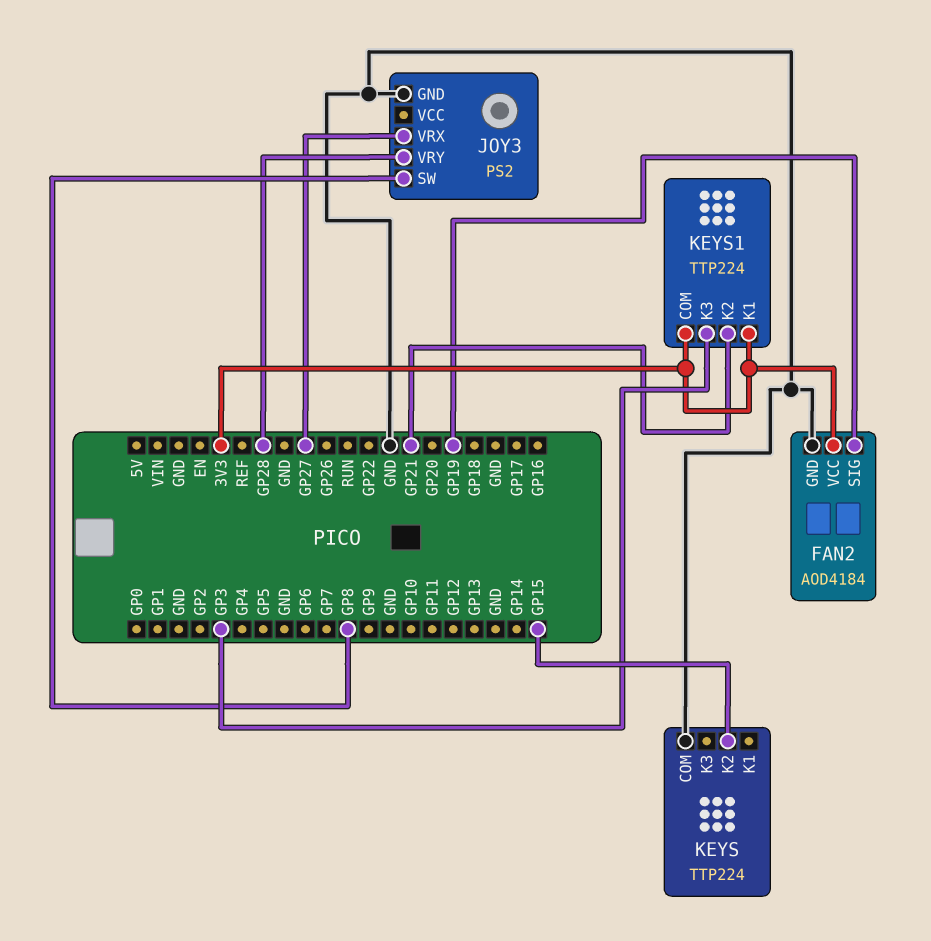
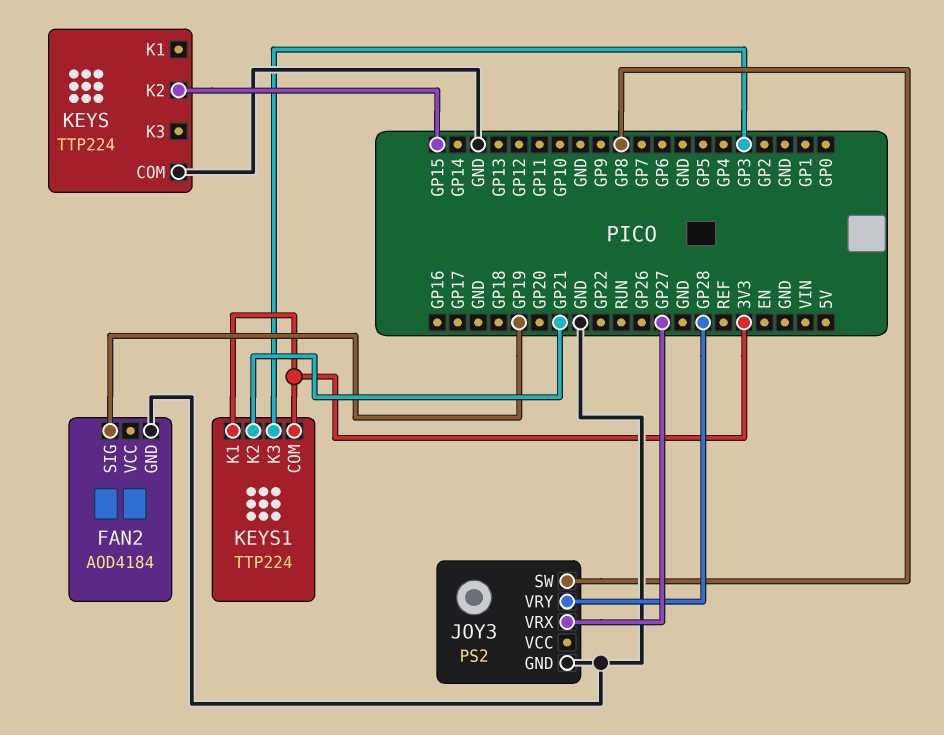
FAN2 pin VCC: 3V3 -> none

